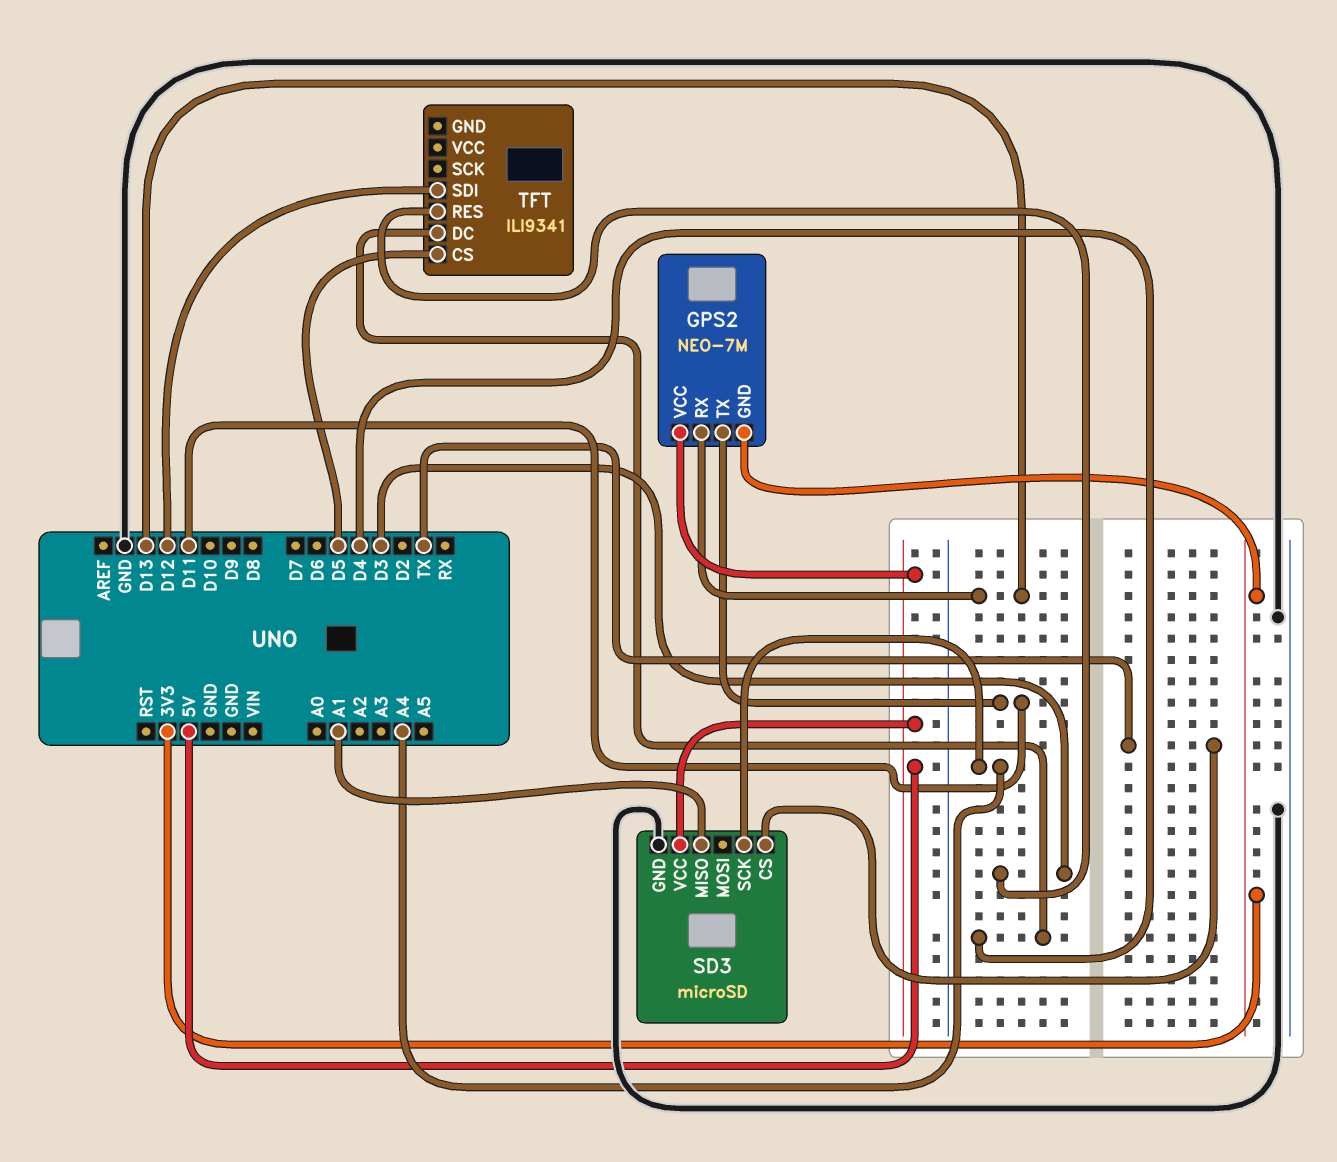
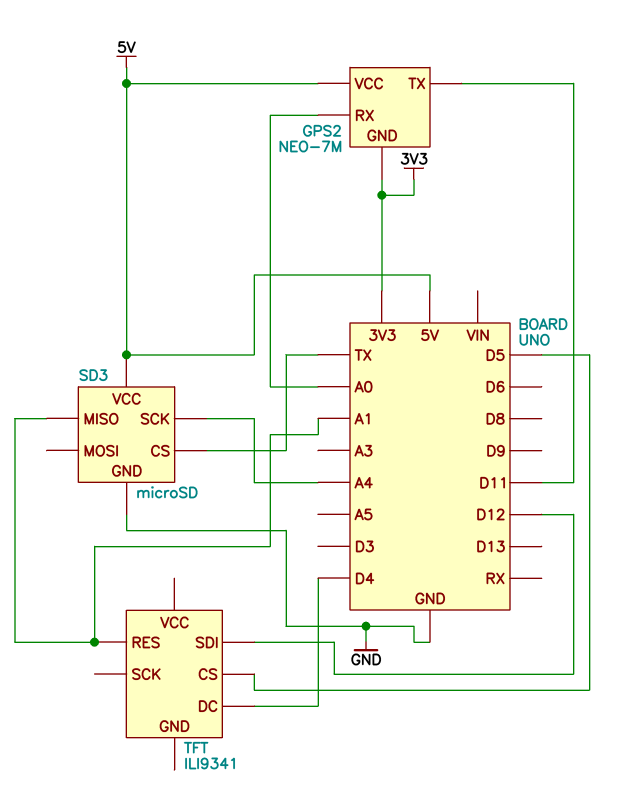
GPS2 pin RX: D13 -> A0
TFT pin RES: D3 -> A1

